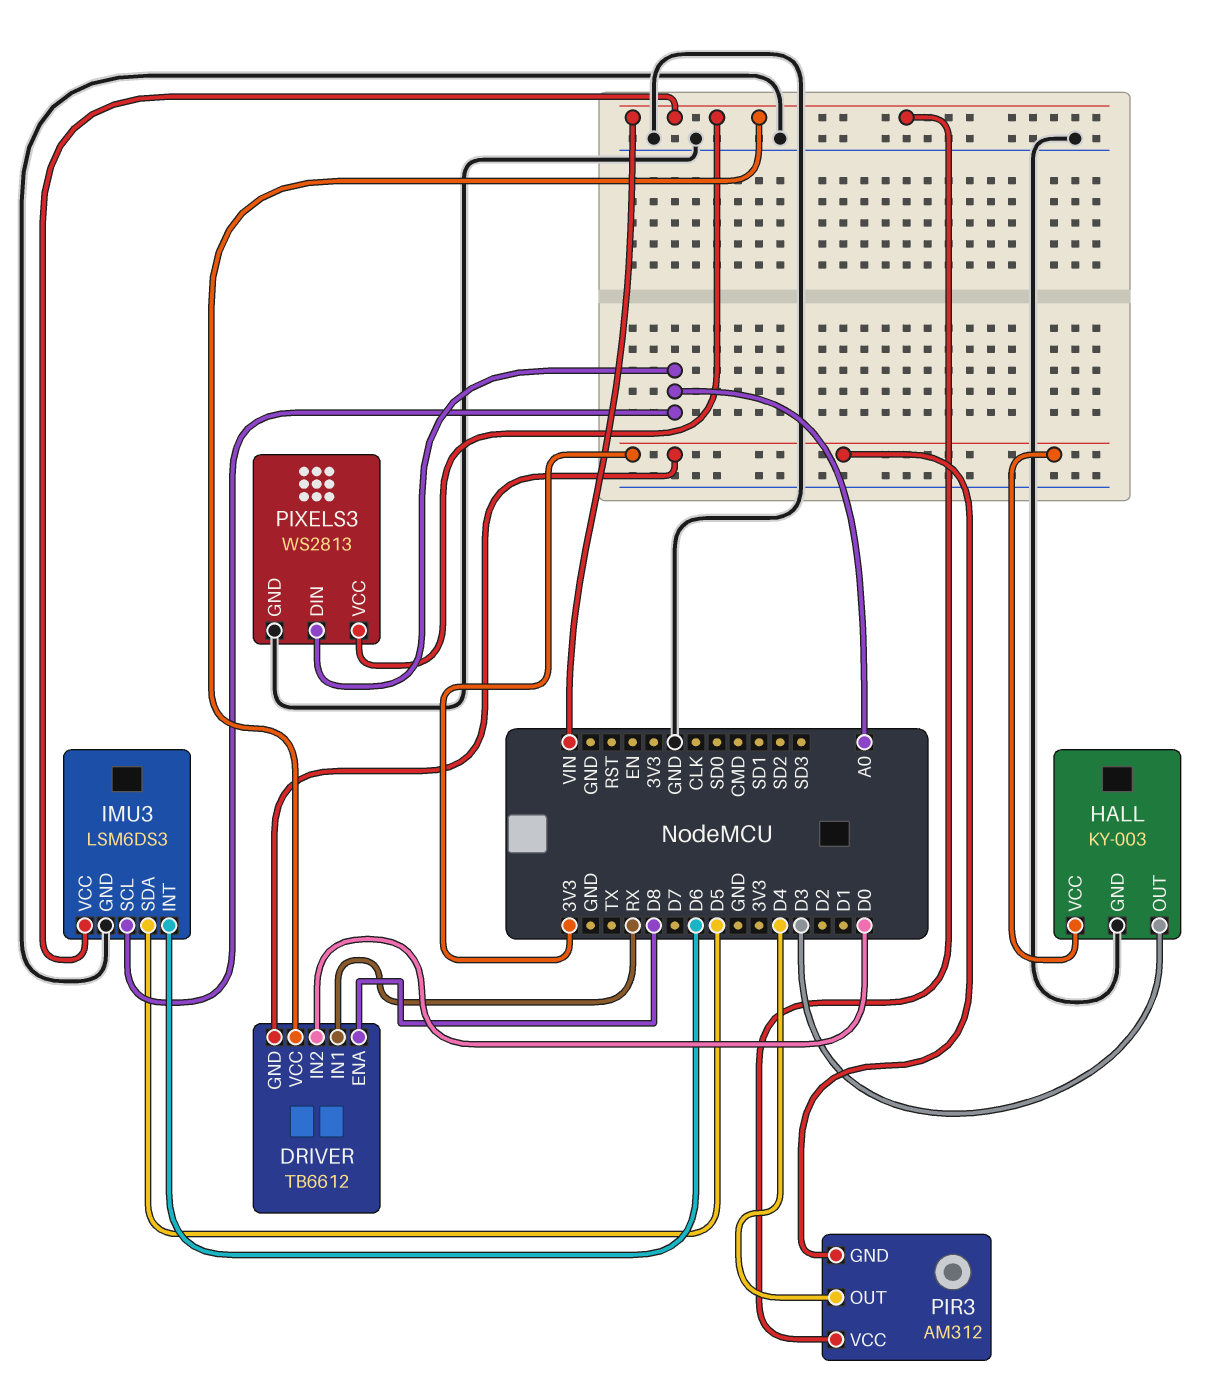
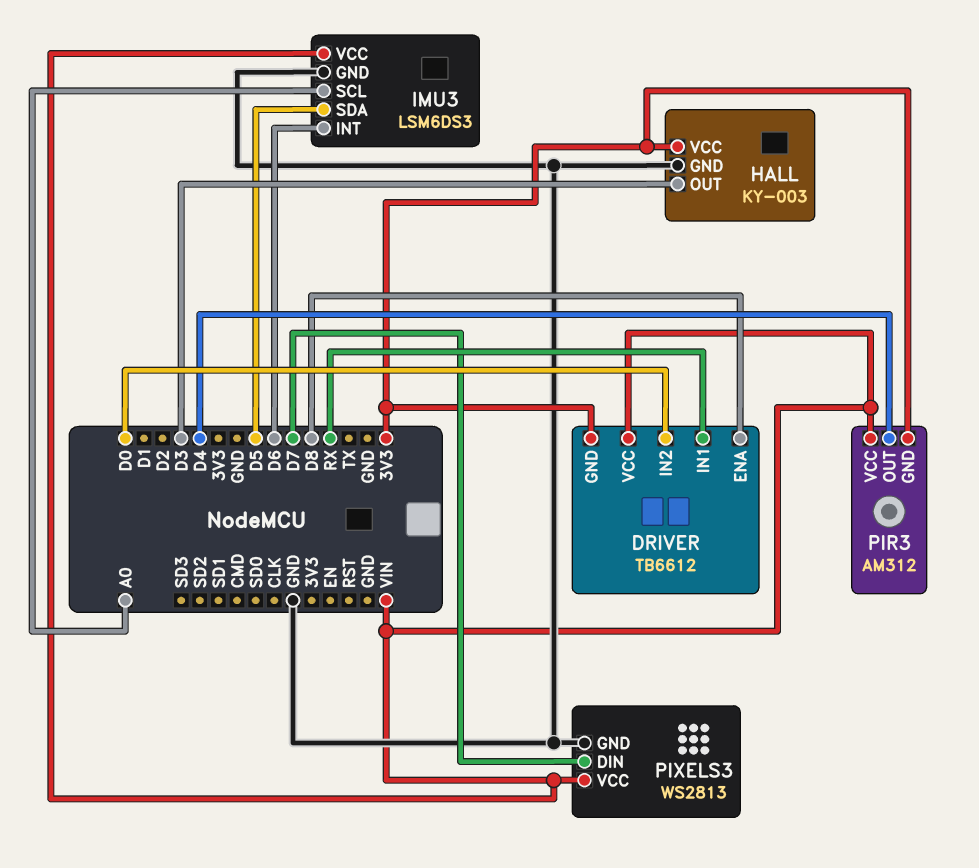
PIXELS3 pin DIN: A0 -> D7

